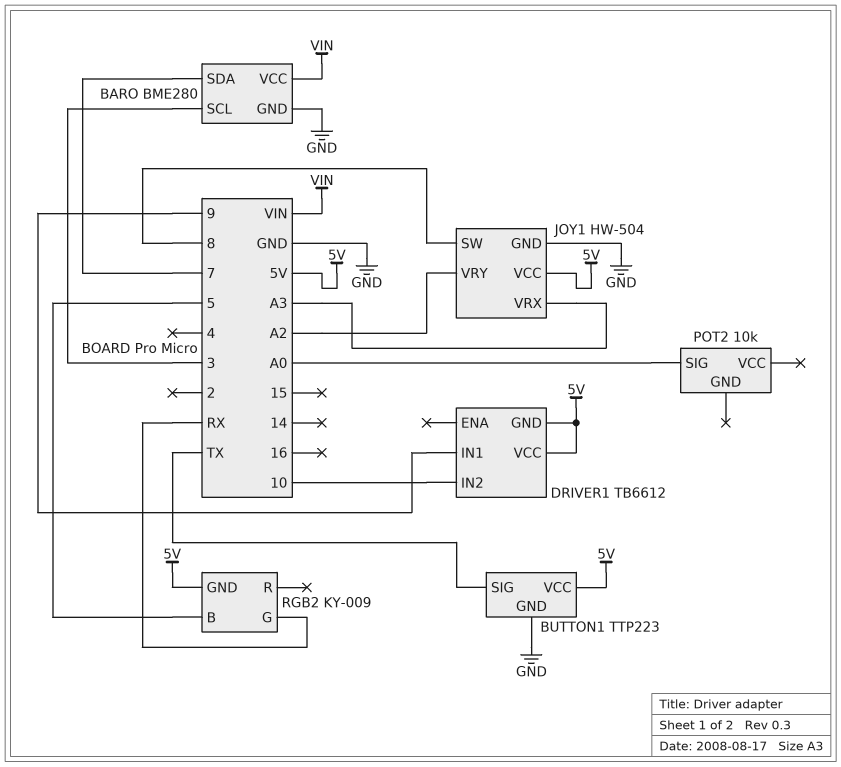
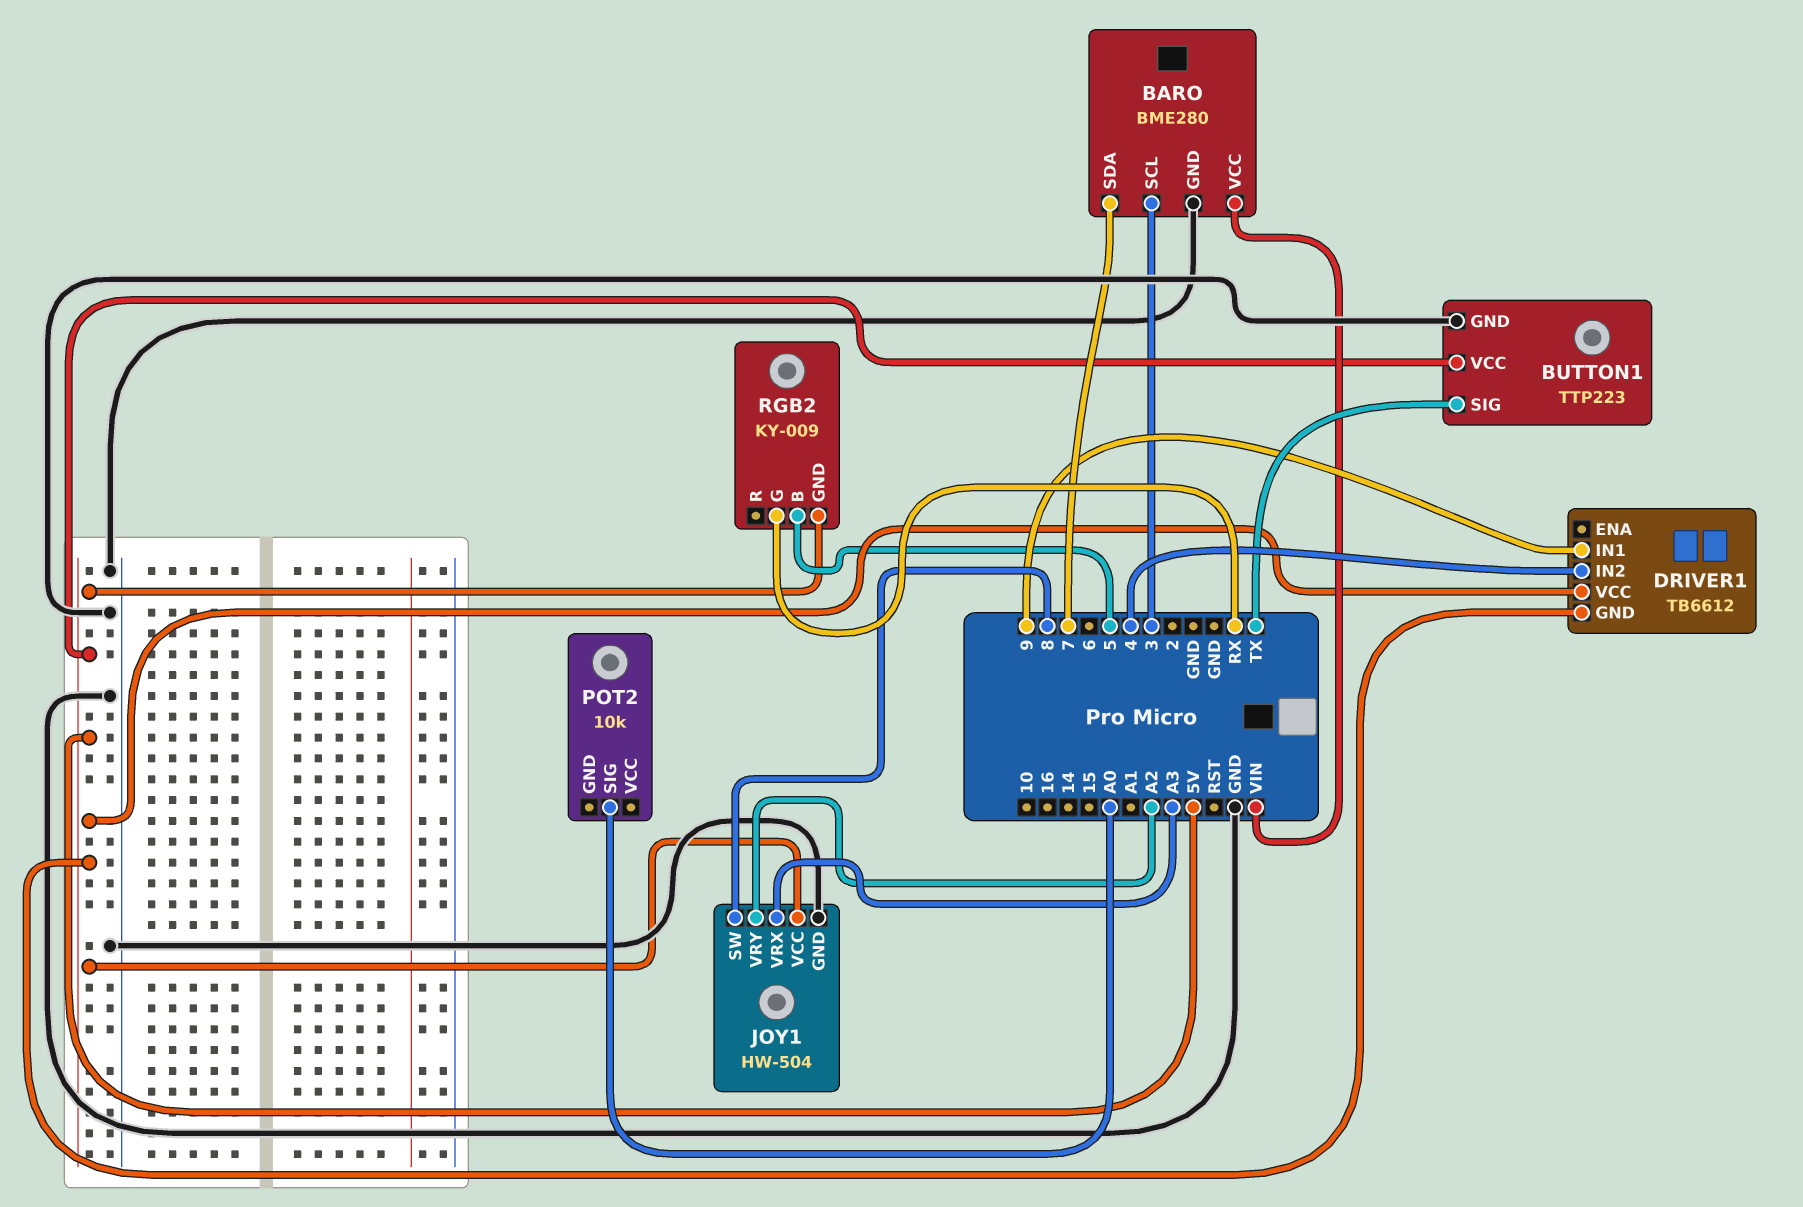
DRIVER1 pin IN2: 10 -> 4

